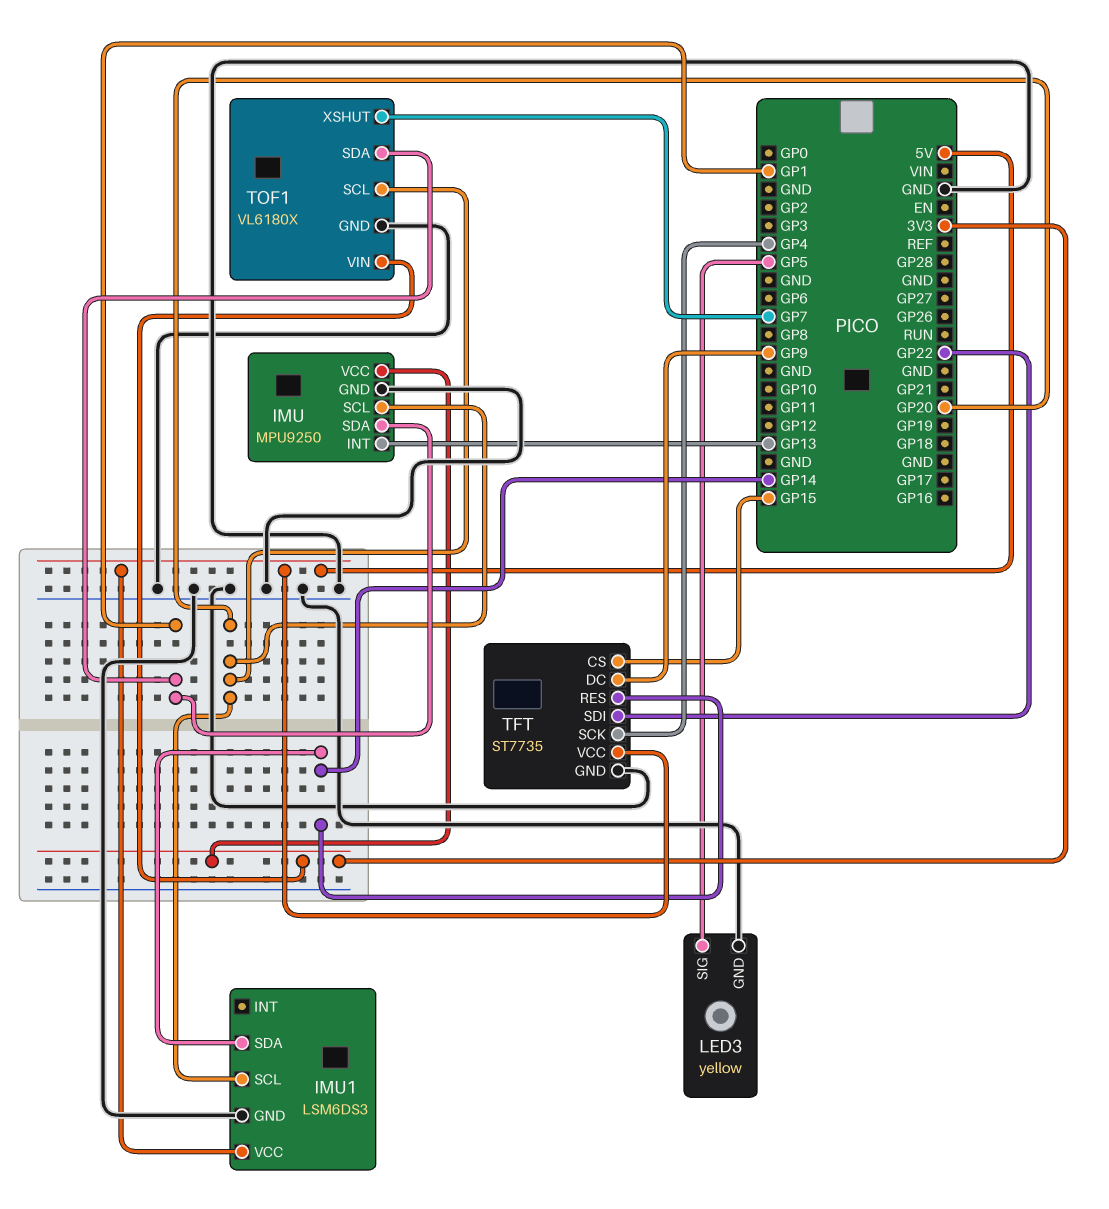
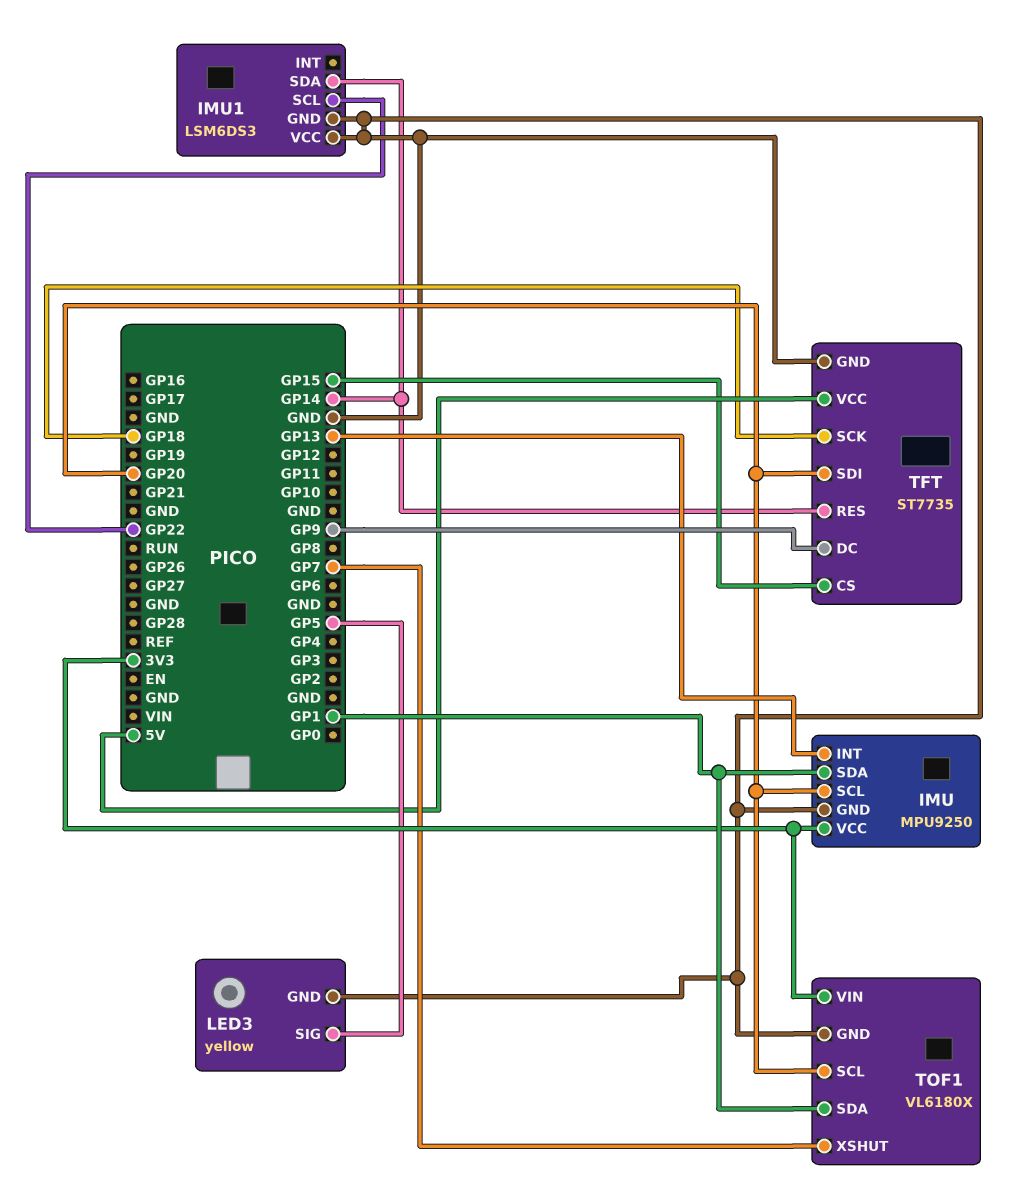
IMU1 pin SCL: GP20 -> GP22
IMU1 pin VCC: 5V -> GND
TFT pin SCK: GP4 -> GP18
TFT pin SDI: GP22 -> GP20

